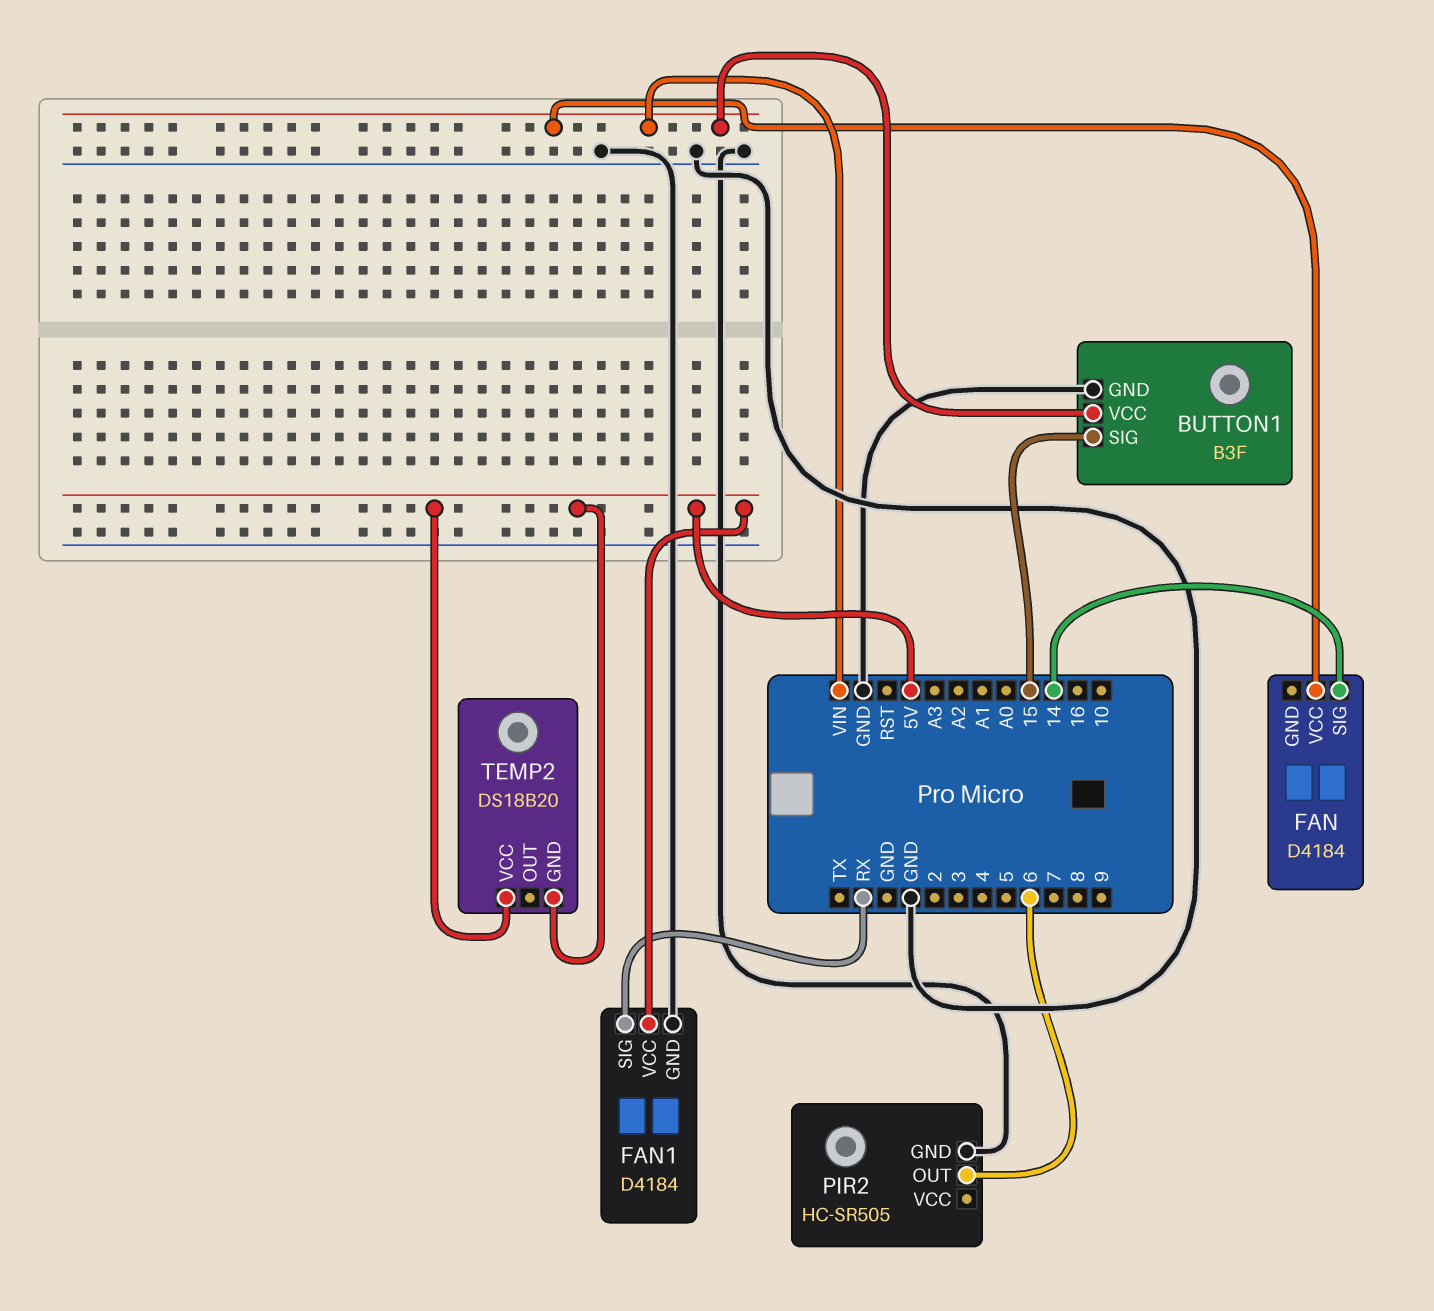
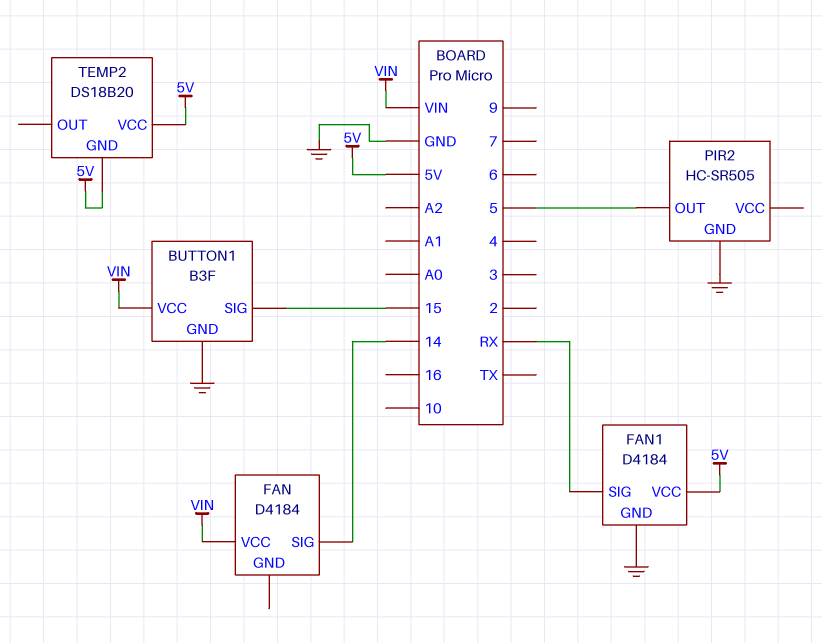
PIR2 pin OUT: 6 -> 5

